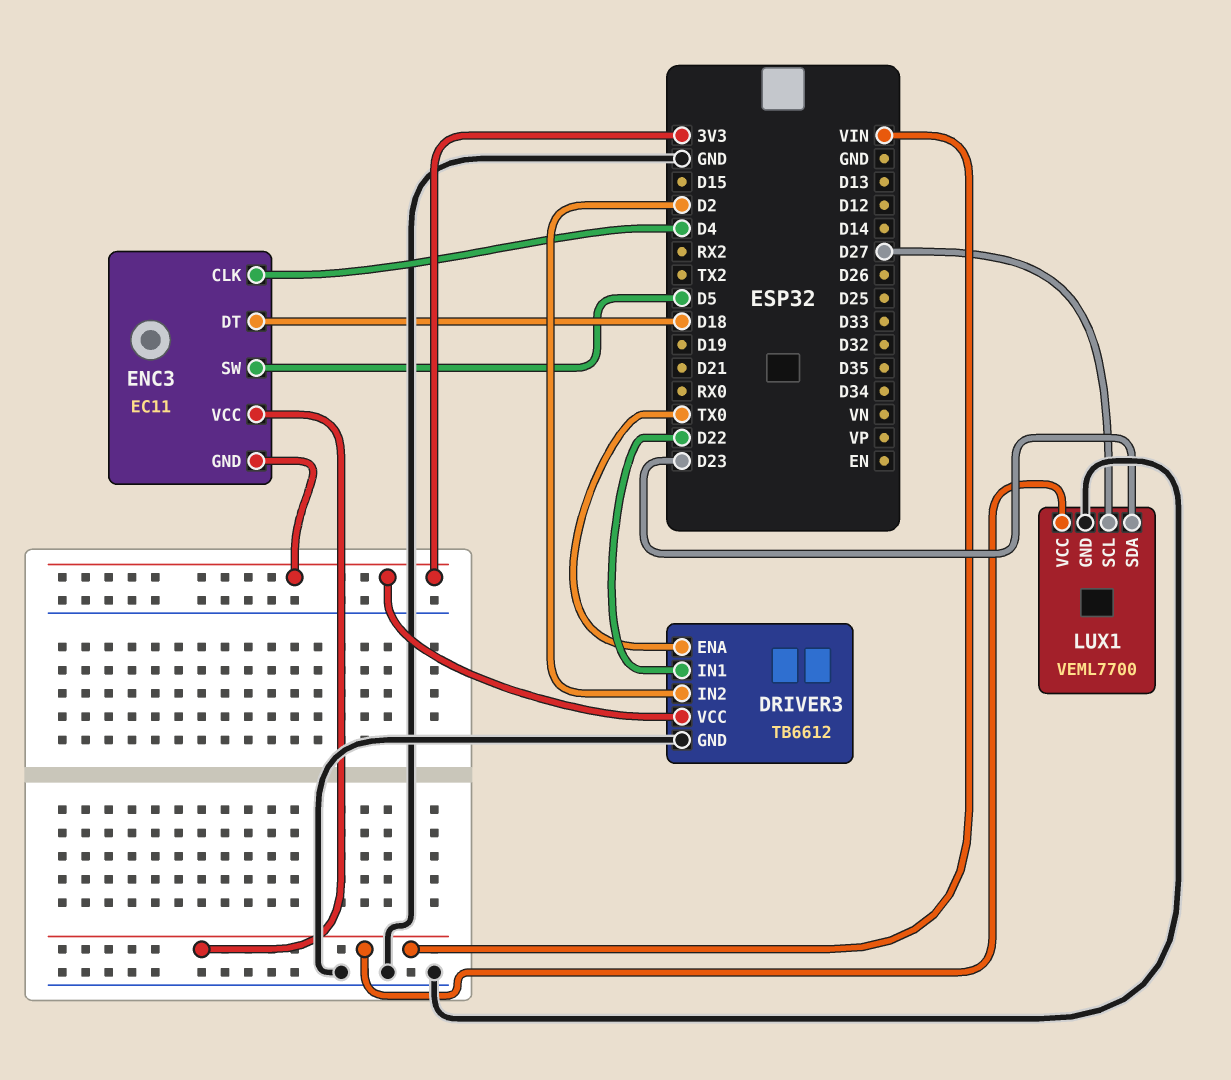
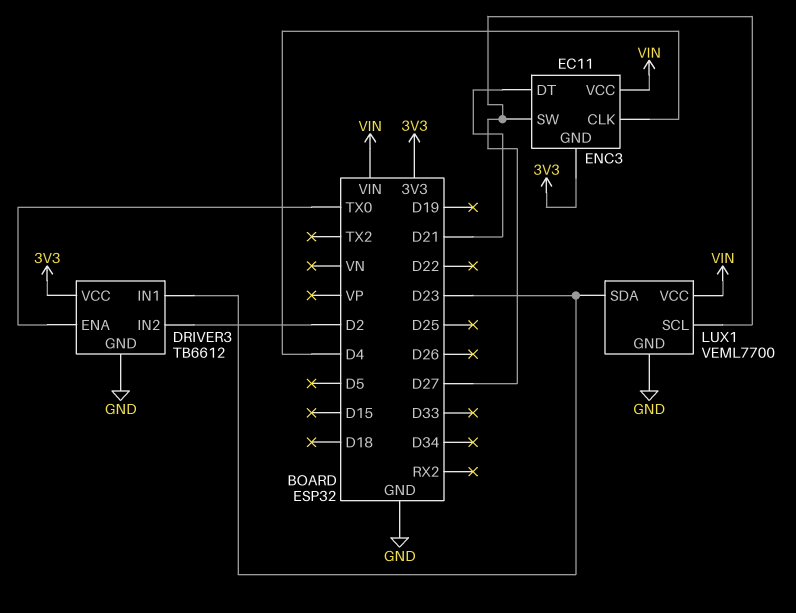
DRIVER3 pin IN1: D22 -> D23
ENC3 pin DT: D18 -> D21
ENC3 pin SW: D5 -> D27

